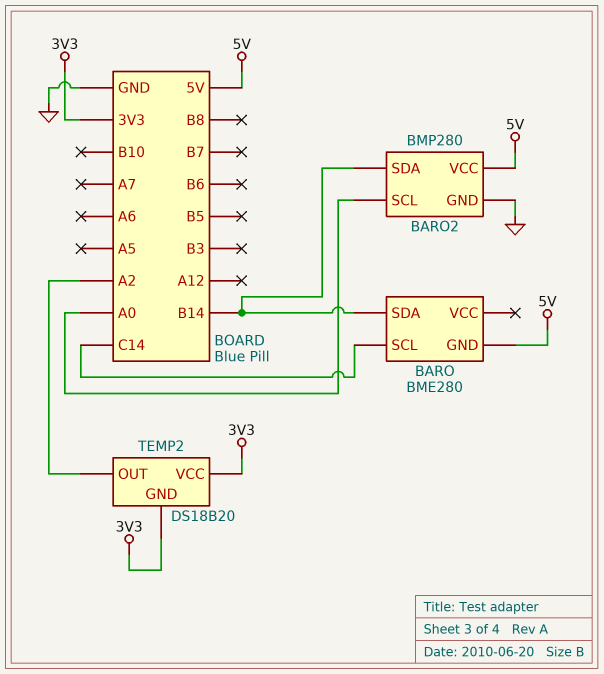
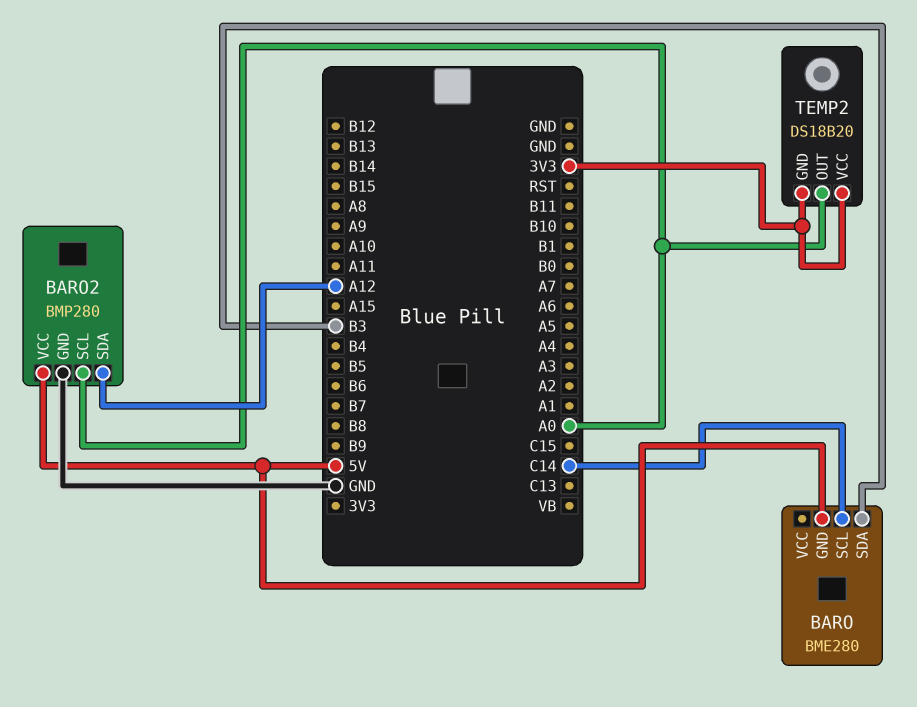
BARO pin SDA: B14 -> B3
BARO2 pin SDA: B14 -> A12
TEMP2 pin OUT: A2 -> A0

